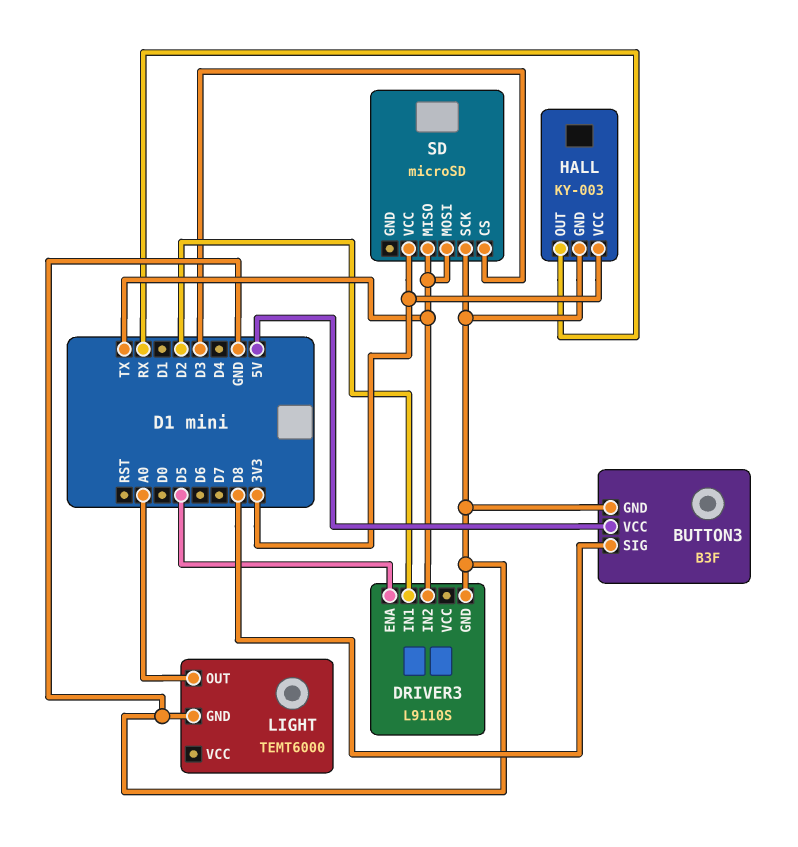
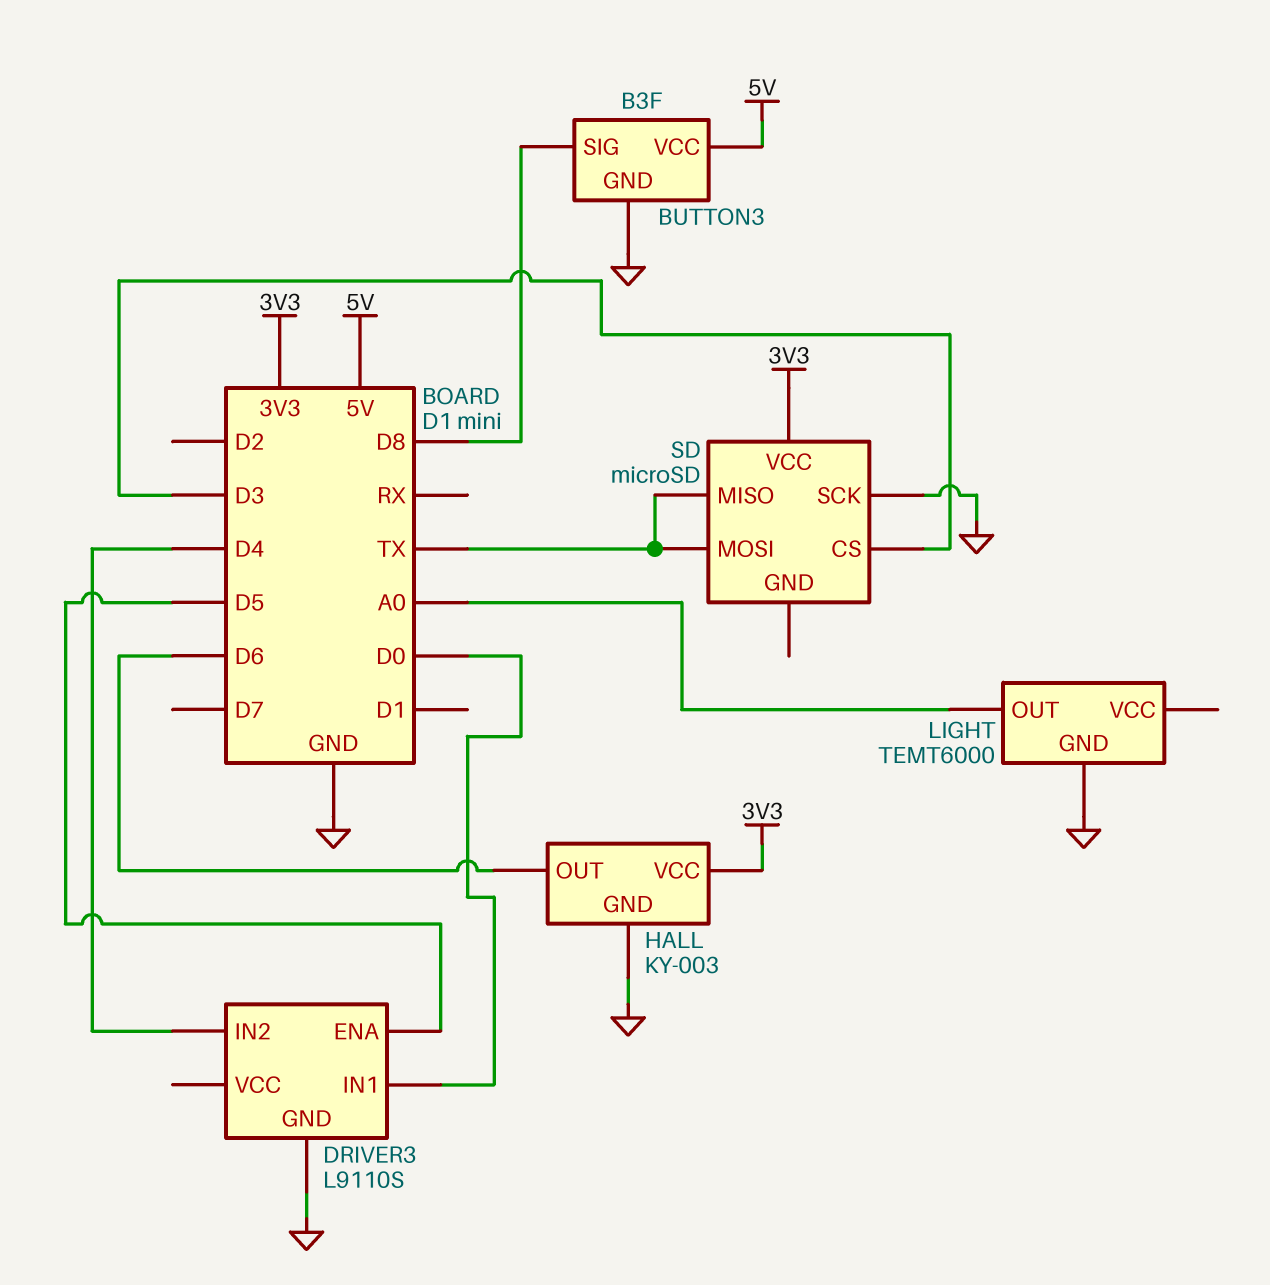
DRIVER3 pin IN1: D2 -> D0
DRIVER3 pin IN2: TX -> D4
HALL pin OUT: RX -> D6

